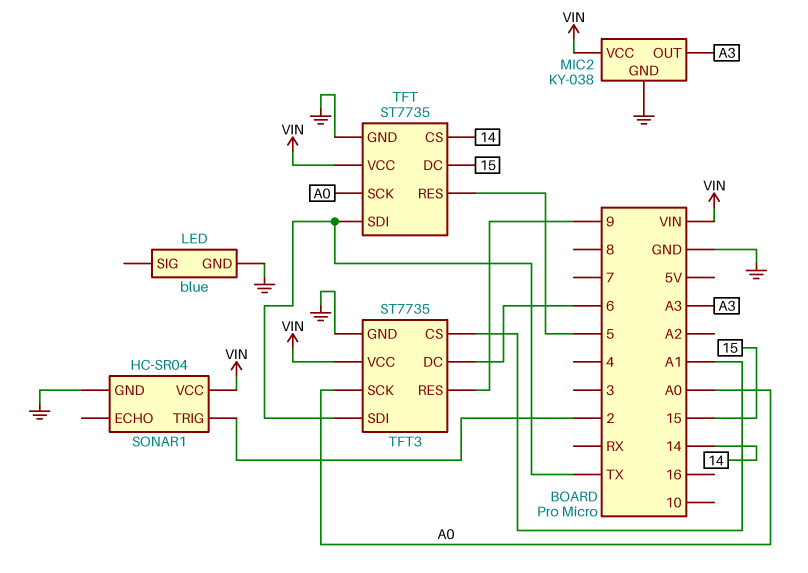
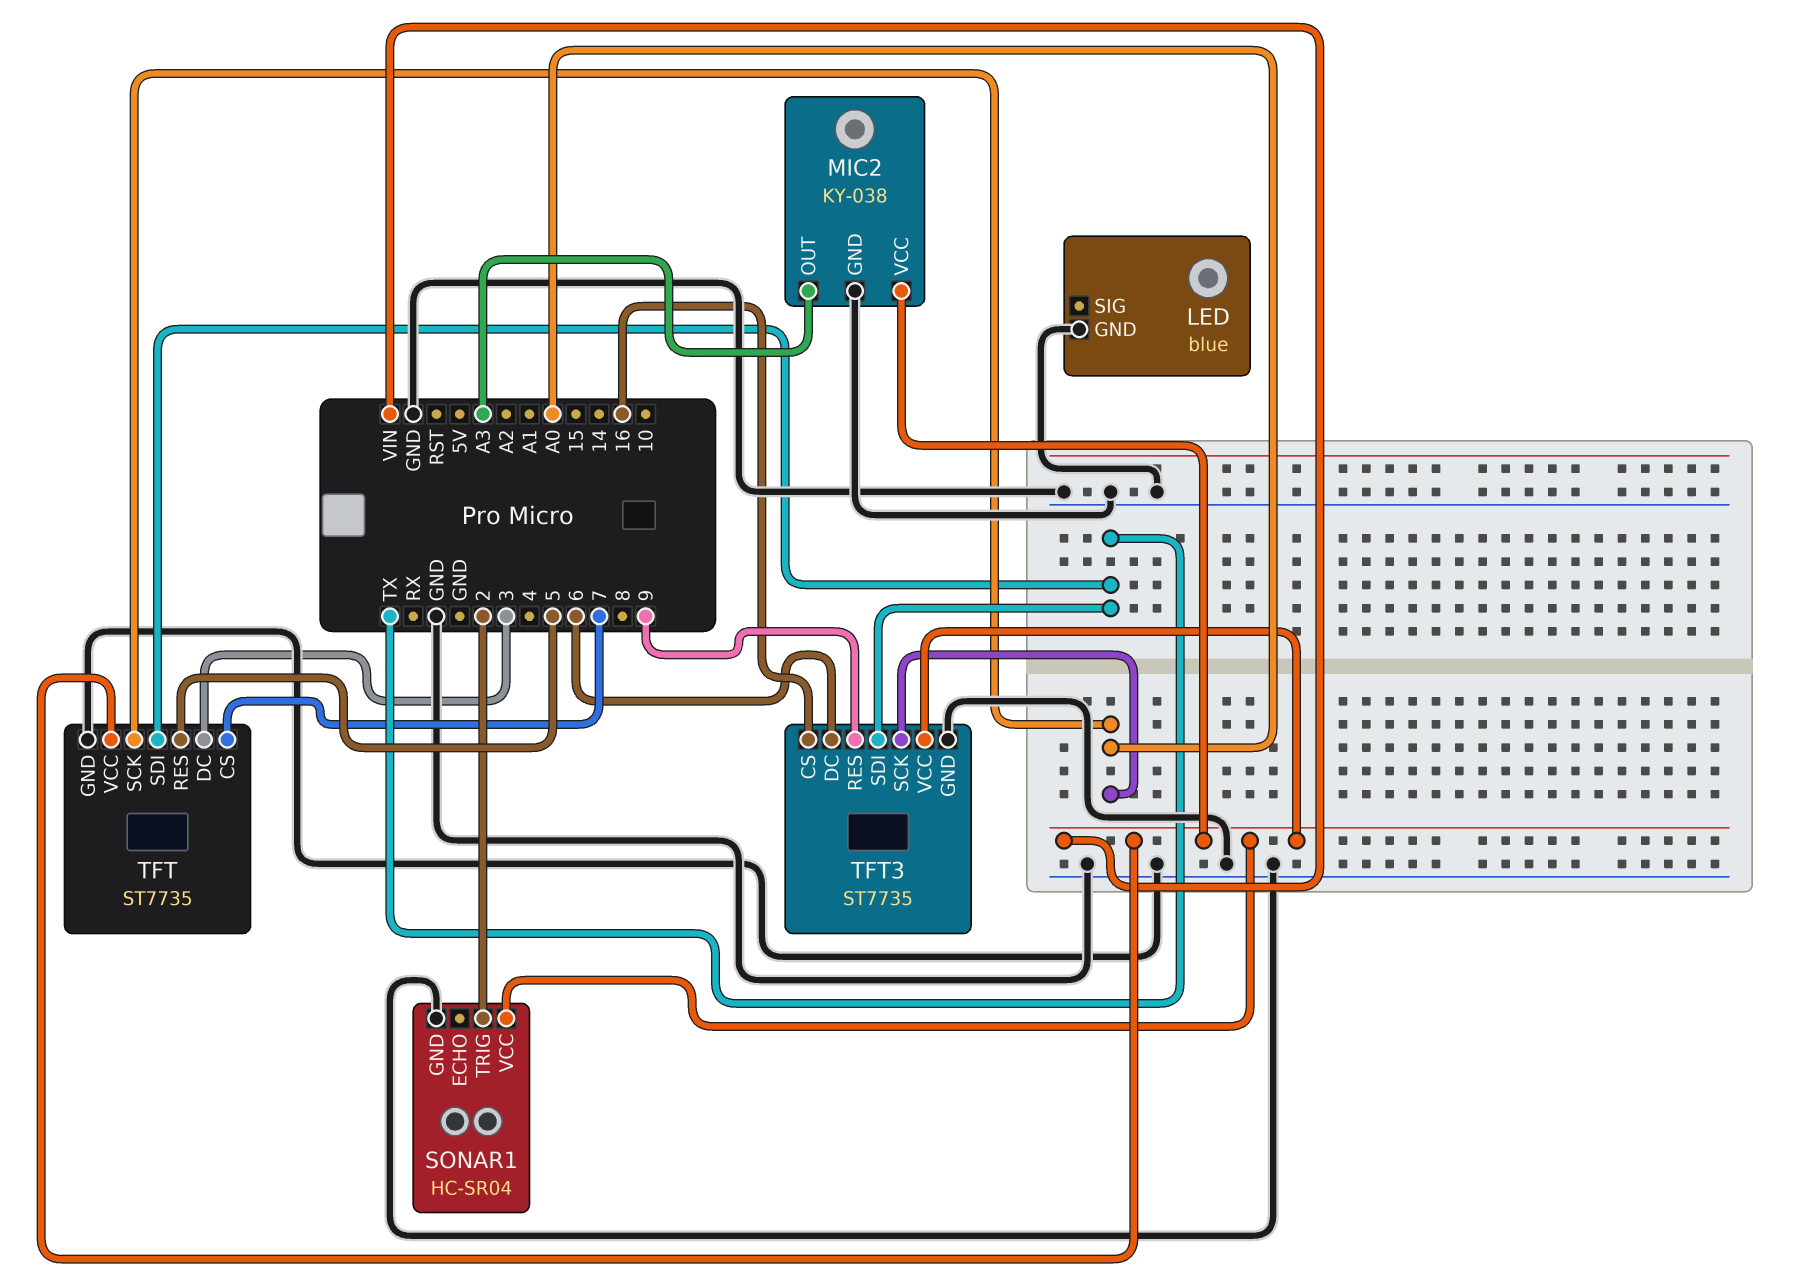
TFT pin CS: 14 -> 7
TFT pin DC: 15 -> 3
TFT3 pin CS: A1 -> 16

